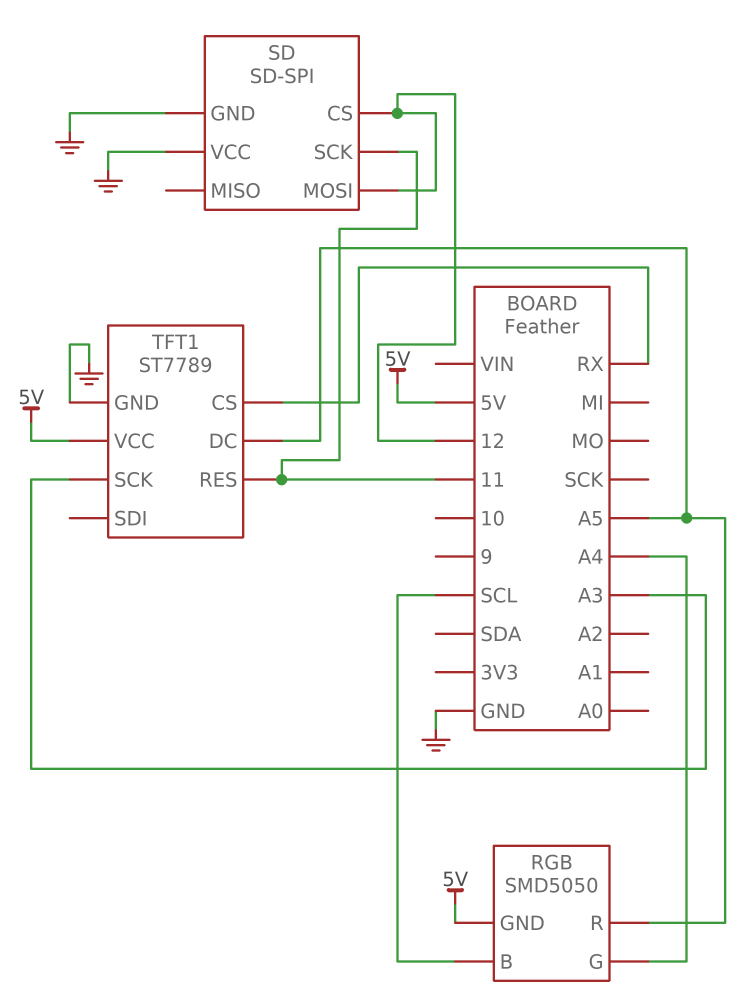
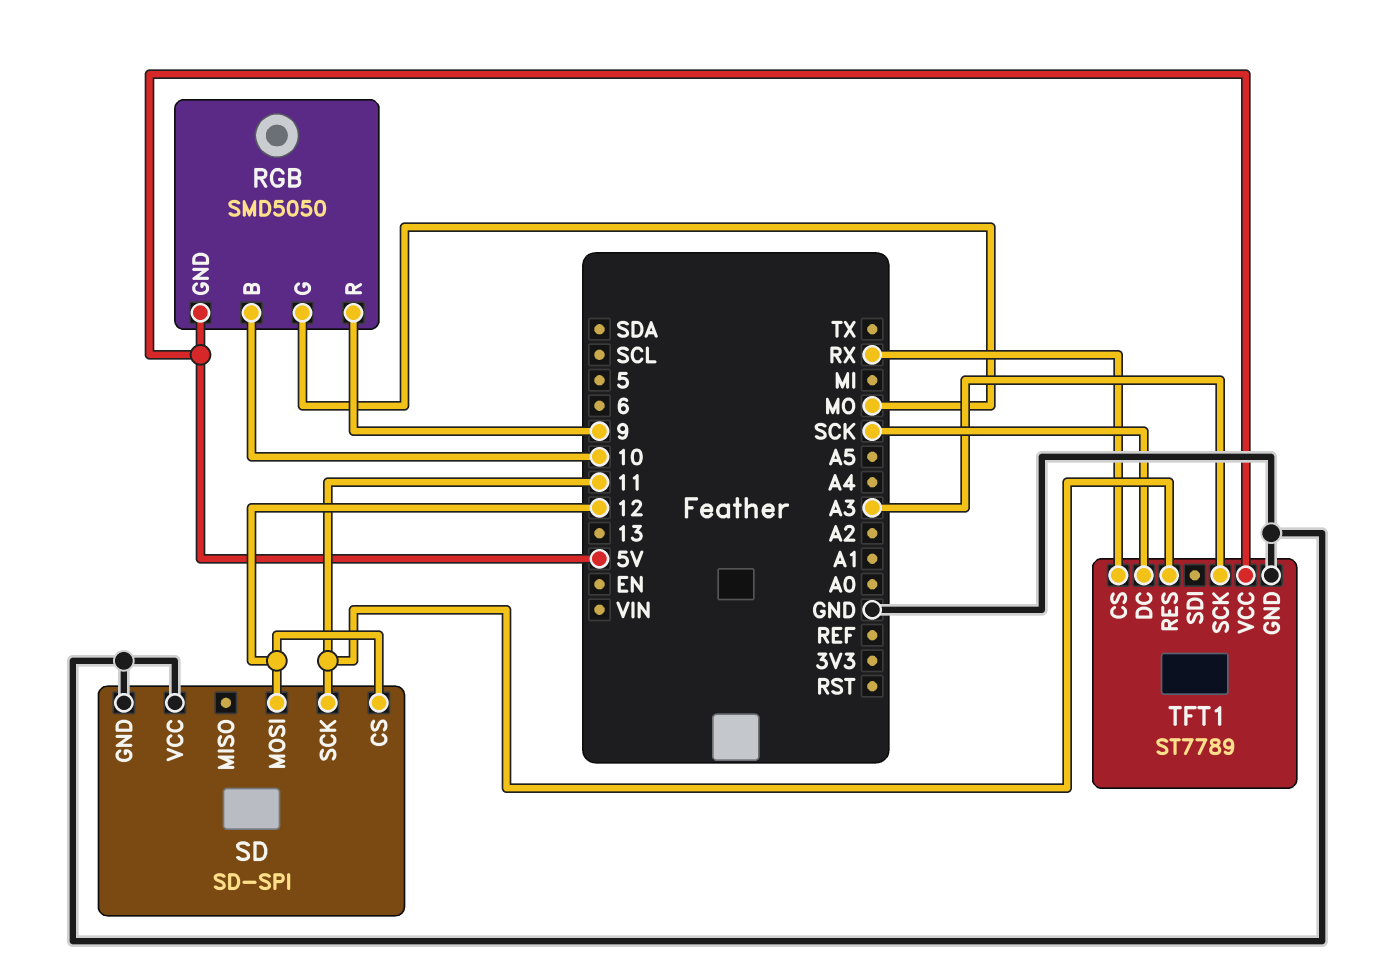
RGB pin B: SCL -> 10
RGB pin G: A4 -> MO
RGB pin R: A5 -> 9
TFT1 pin DC: A5 -> SCK

